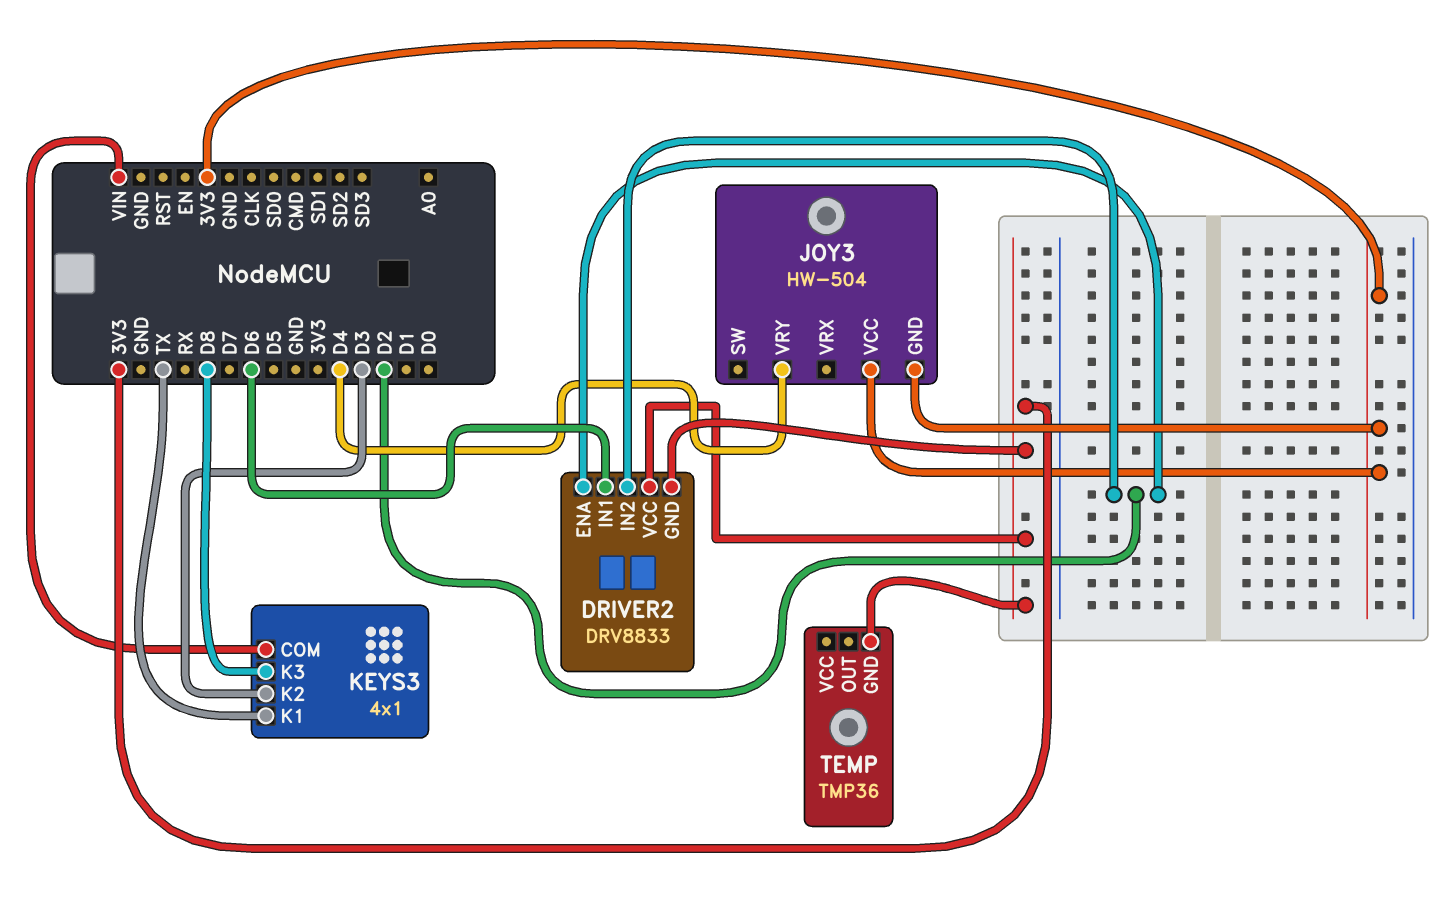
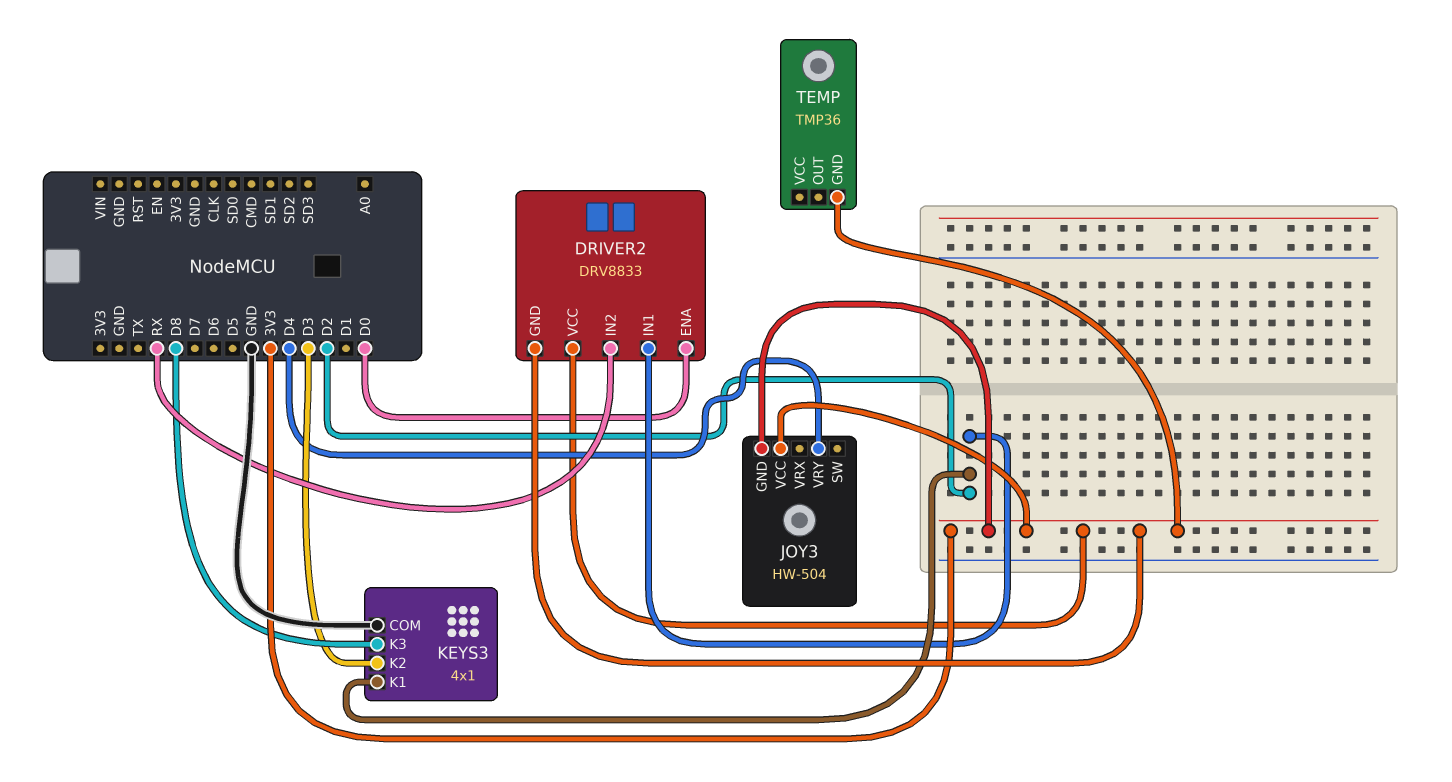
DRIVER2 pin ENA: D2 -> D0
DRIVER2 pin IN1: D6 -> D2
DRIVER2 pin IN2: D2 -> RX
KEYS3 pin COM: VIN -> GND
KEYS3 pin K1: TX -> D2

